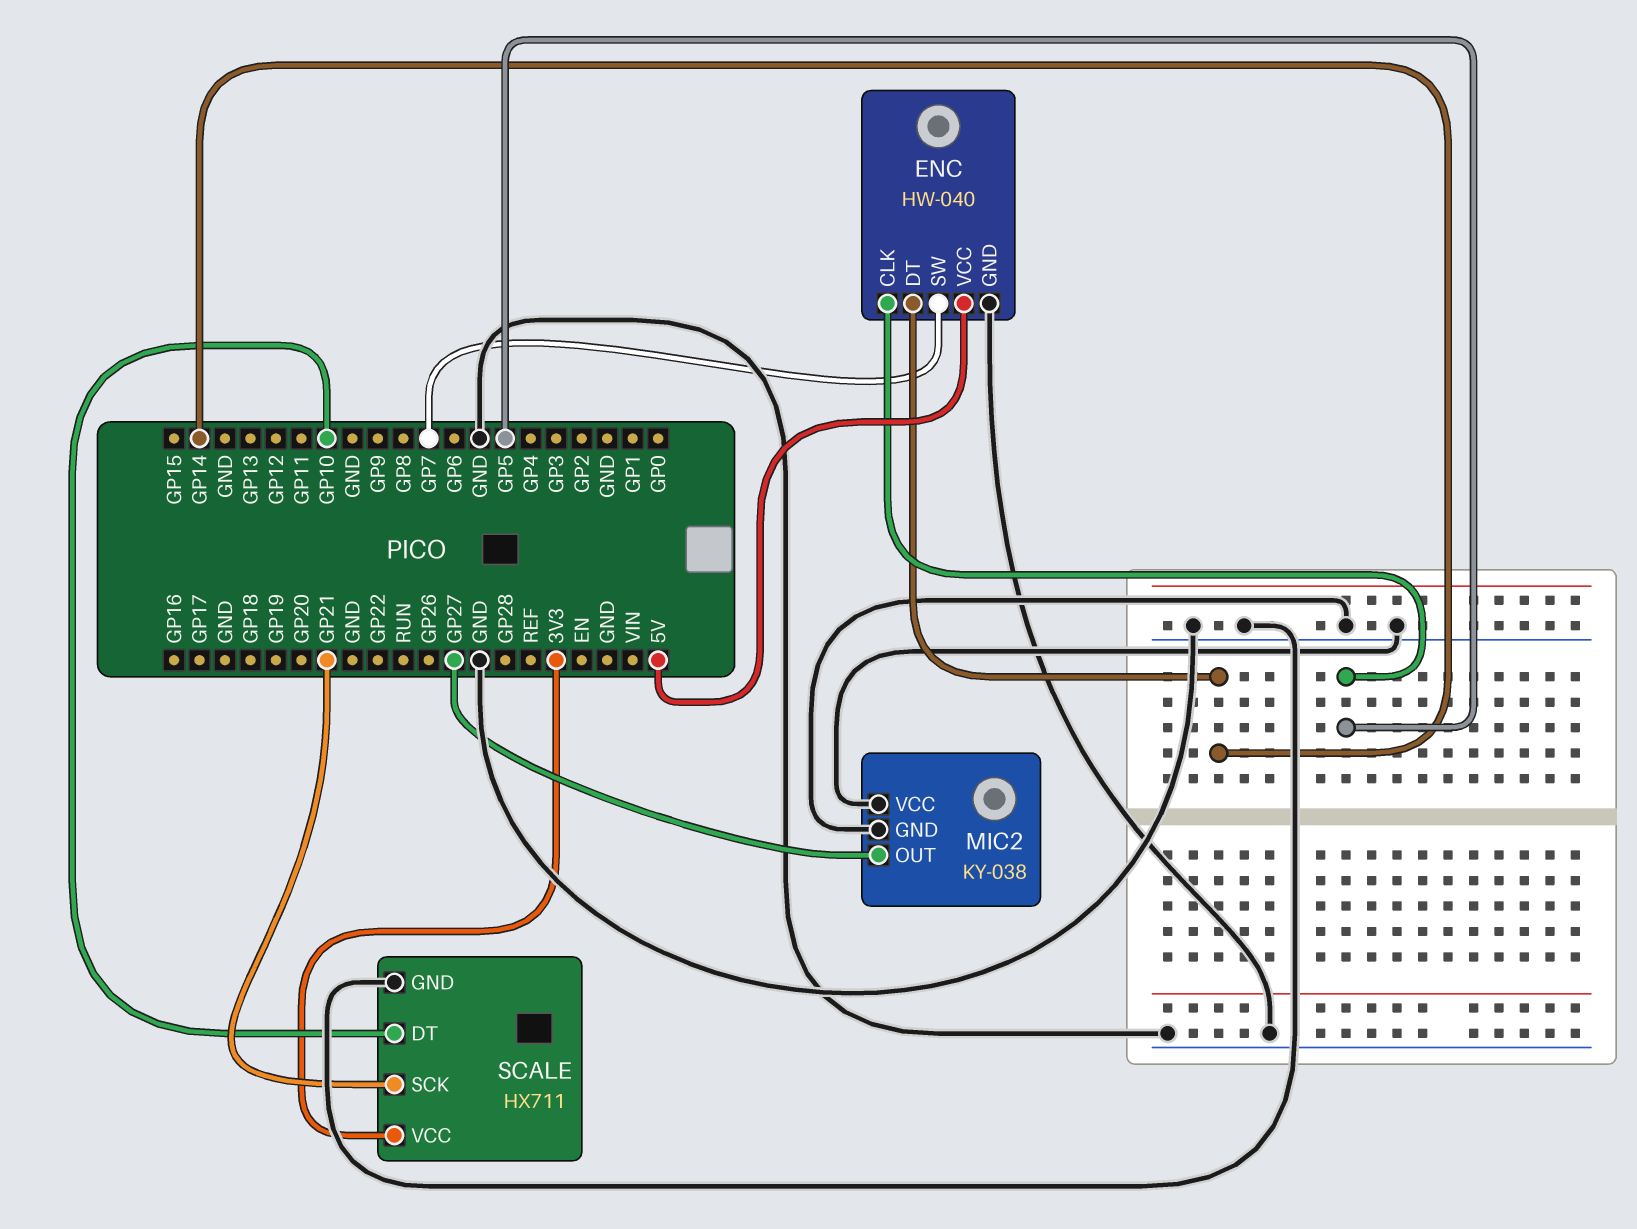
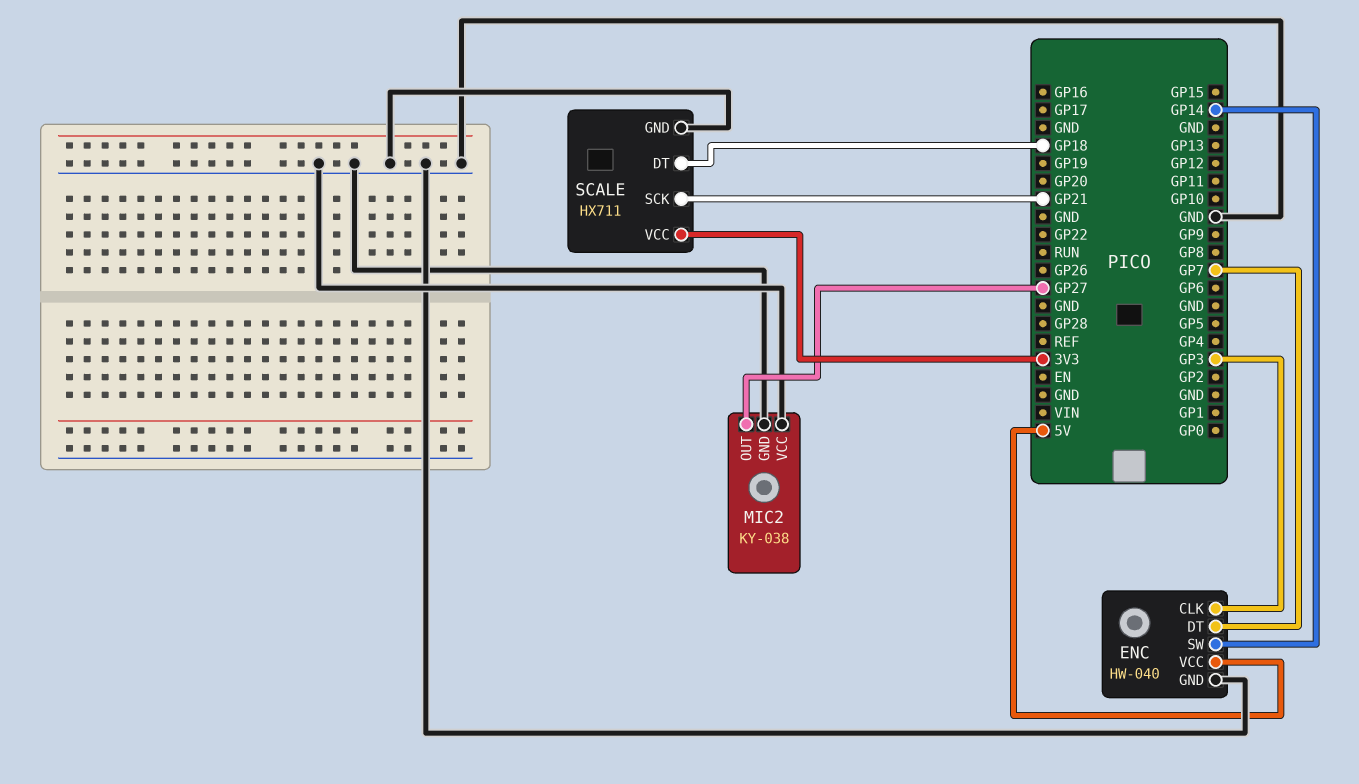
ENC pin CLK: GP5 -> GP3
ENC pin DT: GP14 -> GP7
ENC pin SW: GP7 -> GP14
SCALE pin DT: GP10 -> GP18

